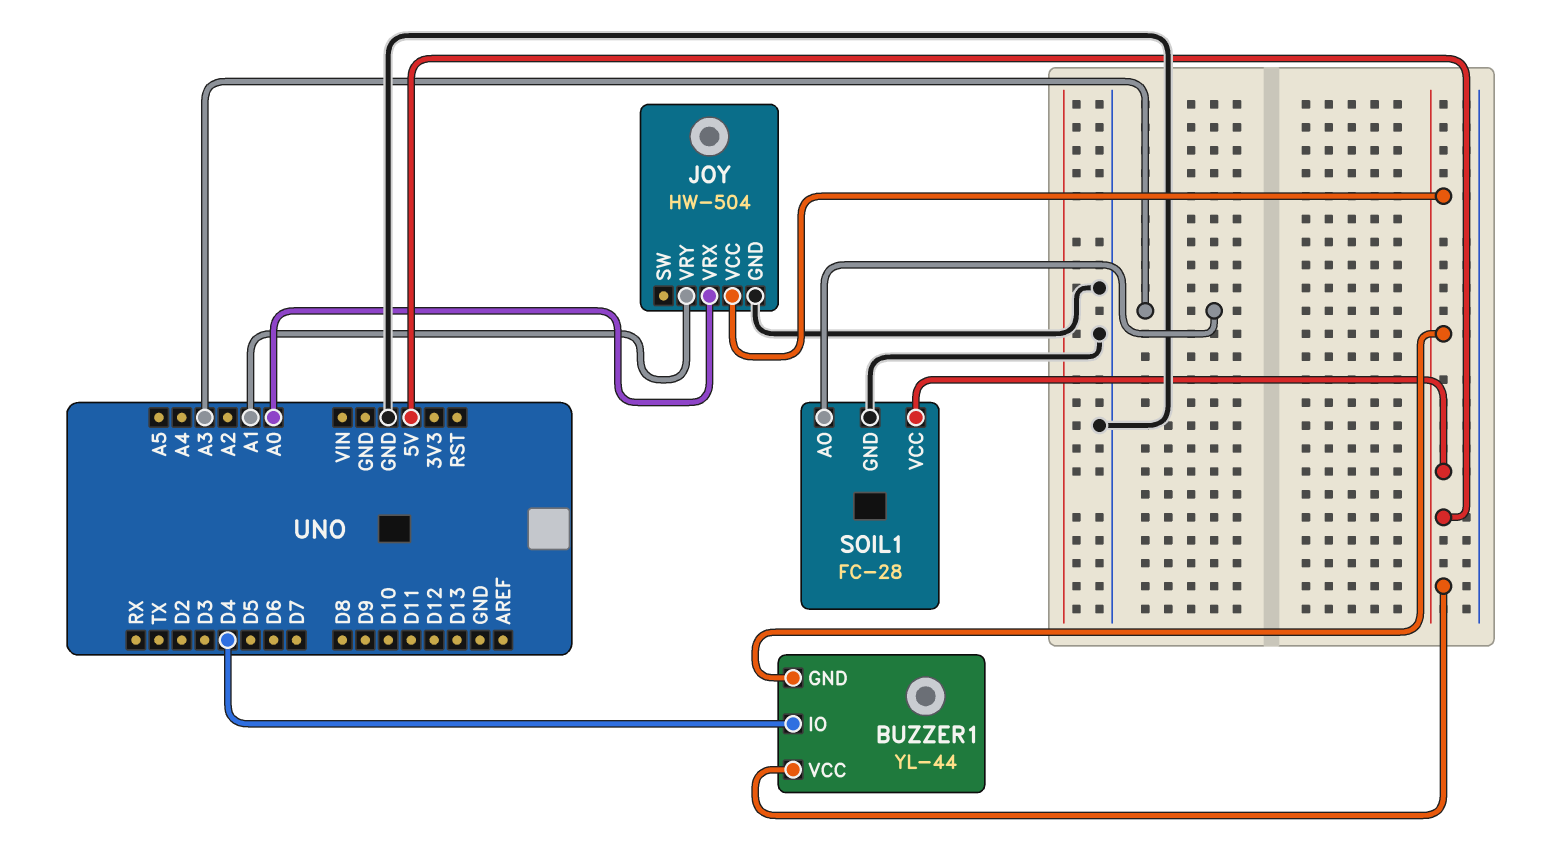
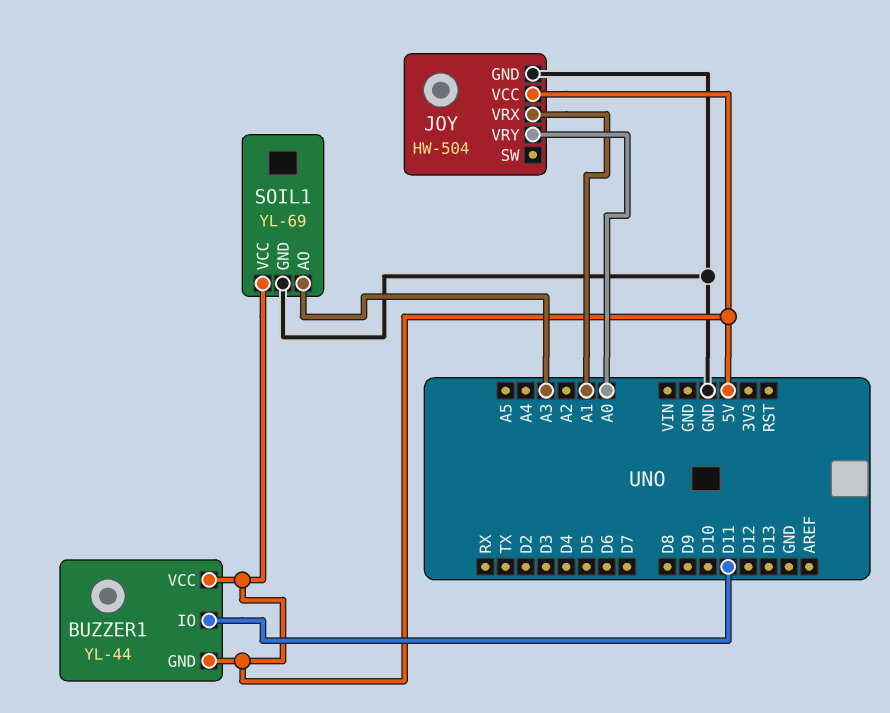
BUZZER1 pin IO: D4 -> D11
JOY pin VRX: A0 -> A1
JOY pin VRY: A1 -> A0
SOIL1: FC-28 -> YL-69

